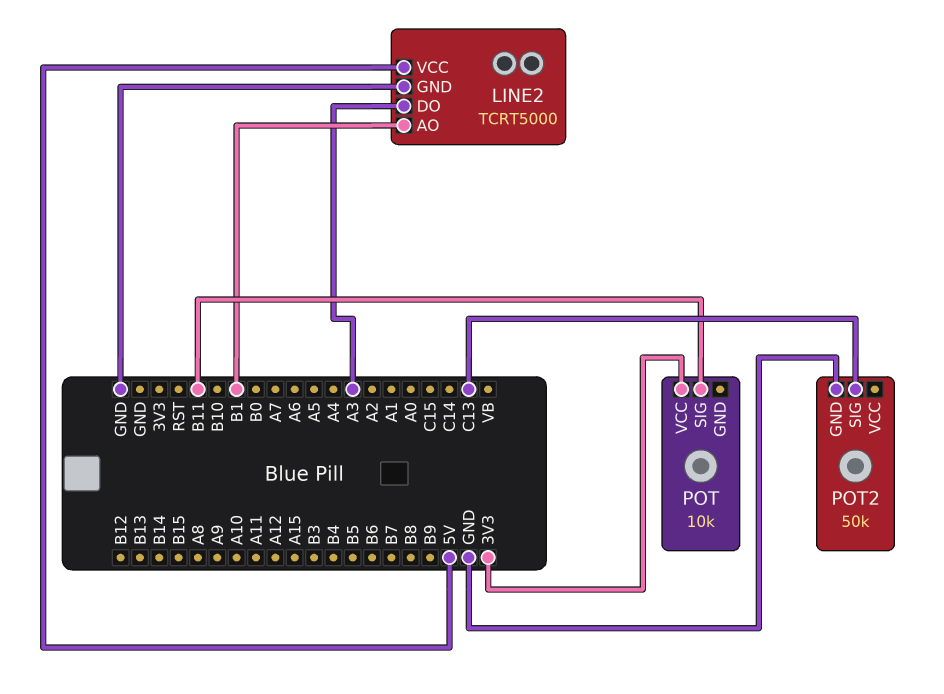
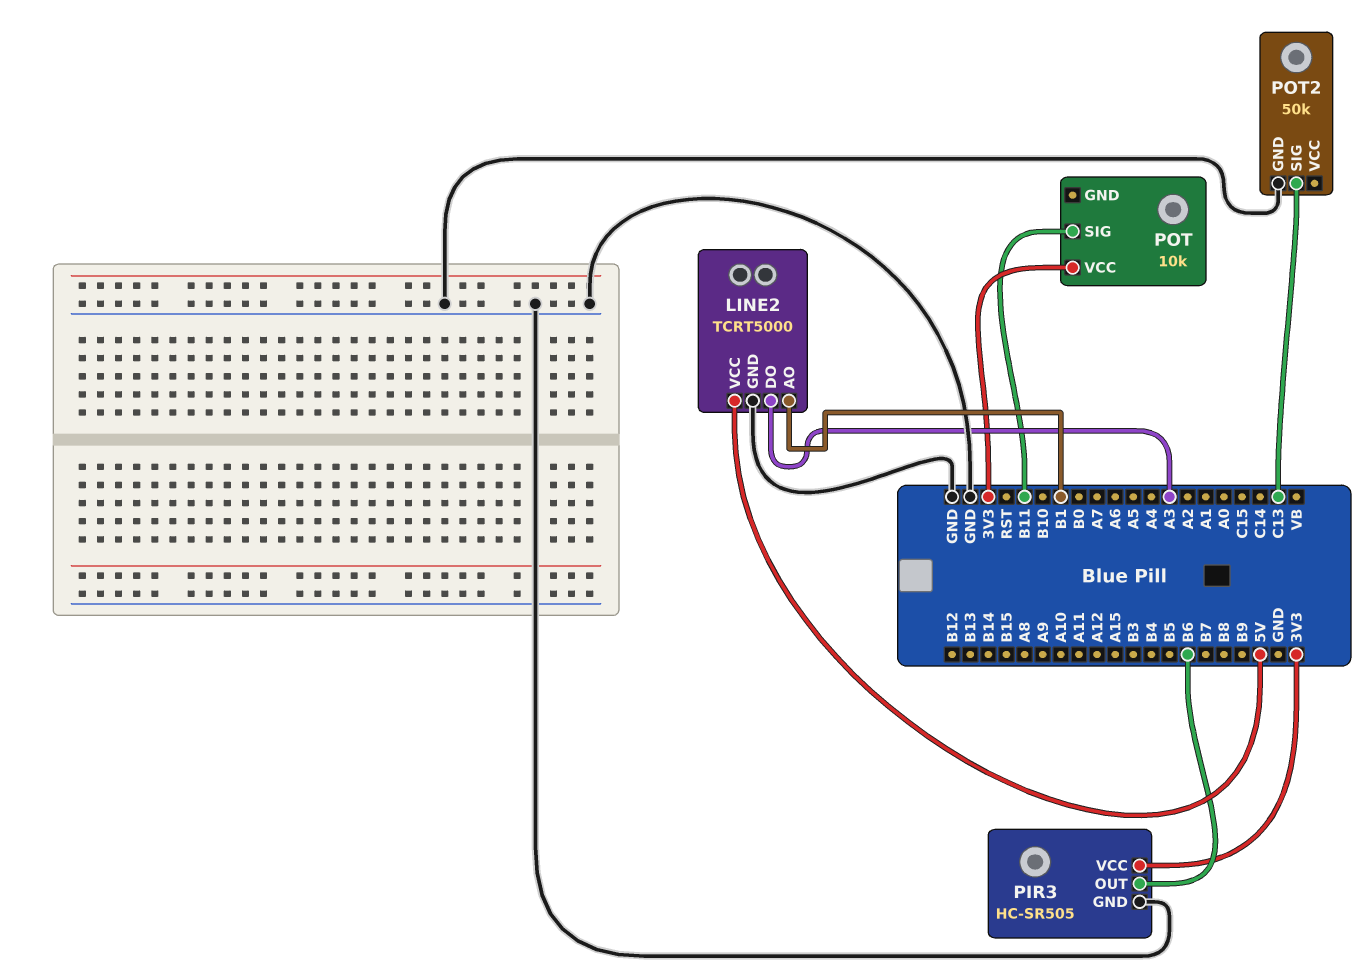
PIR3: none -> HC-SR505
PIR3 pin GND: none -> GND
PIR3 pin OUT: none -> B6
PIR3 pin VCC: none -> 3V3

